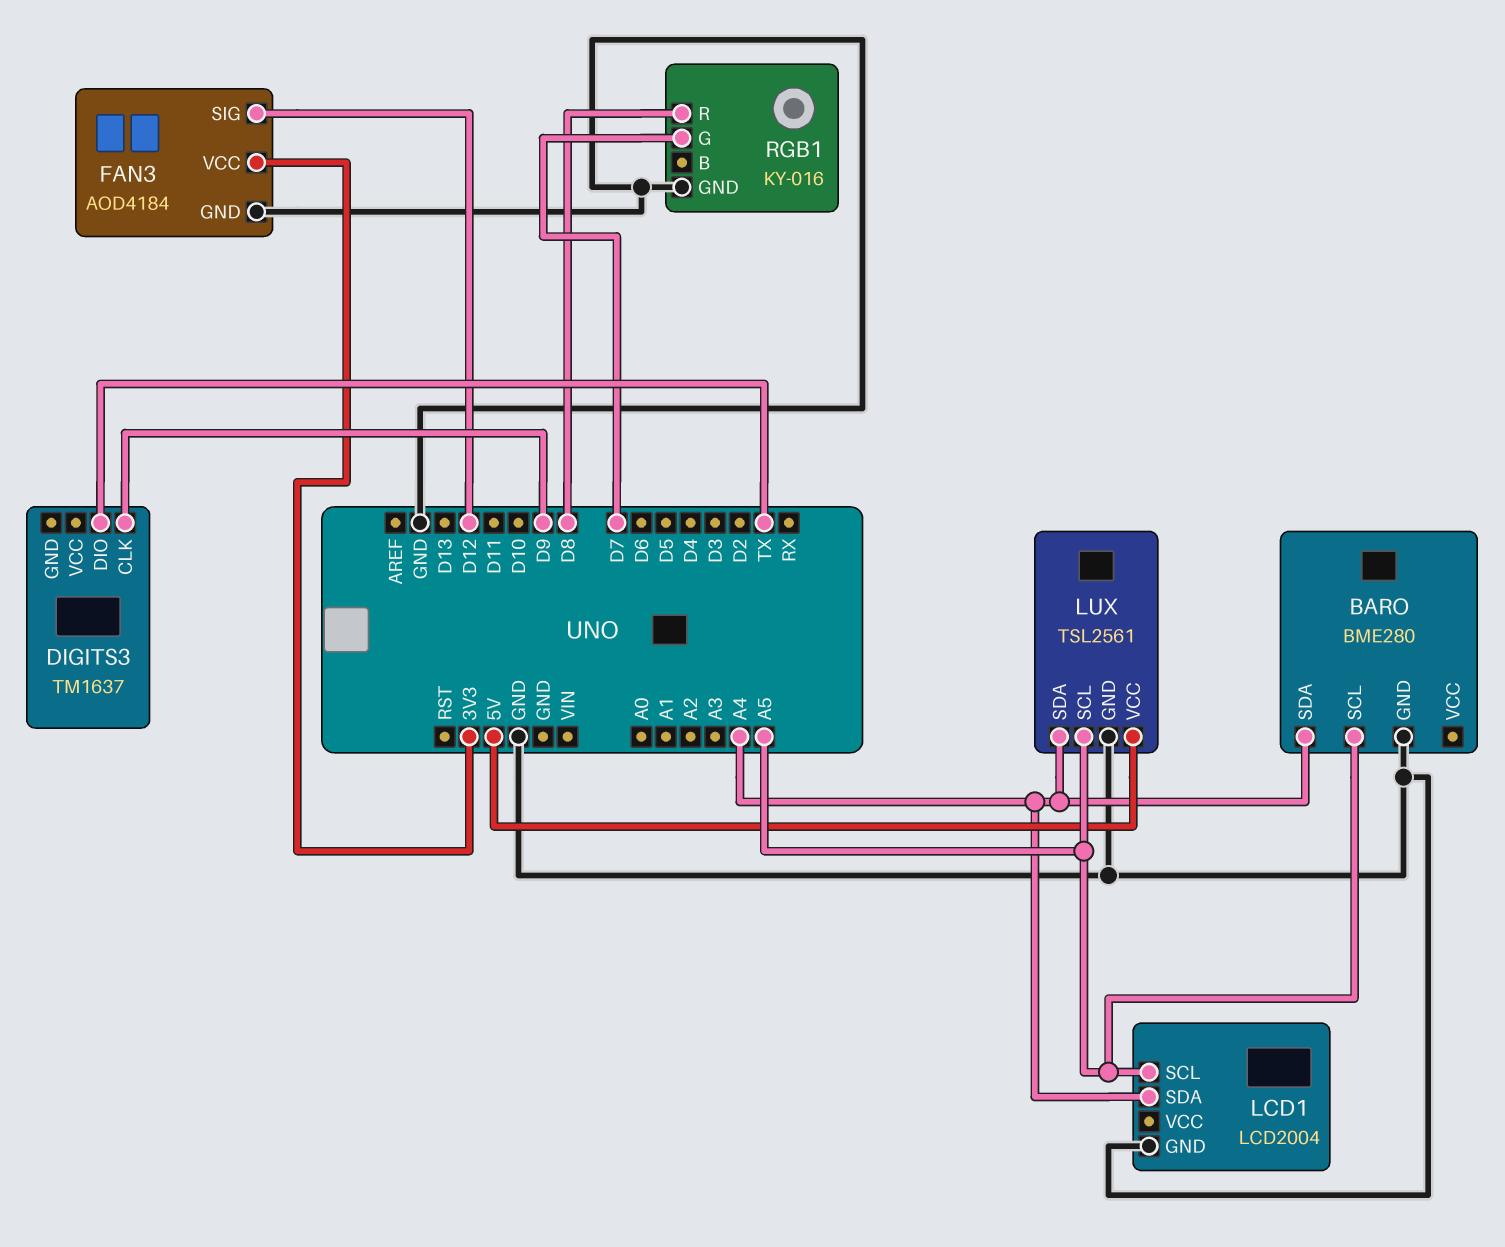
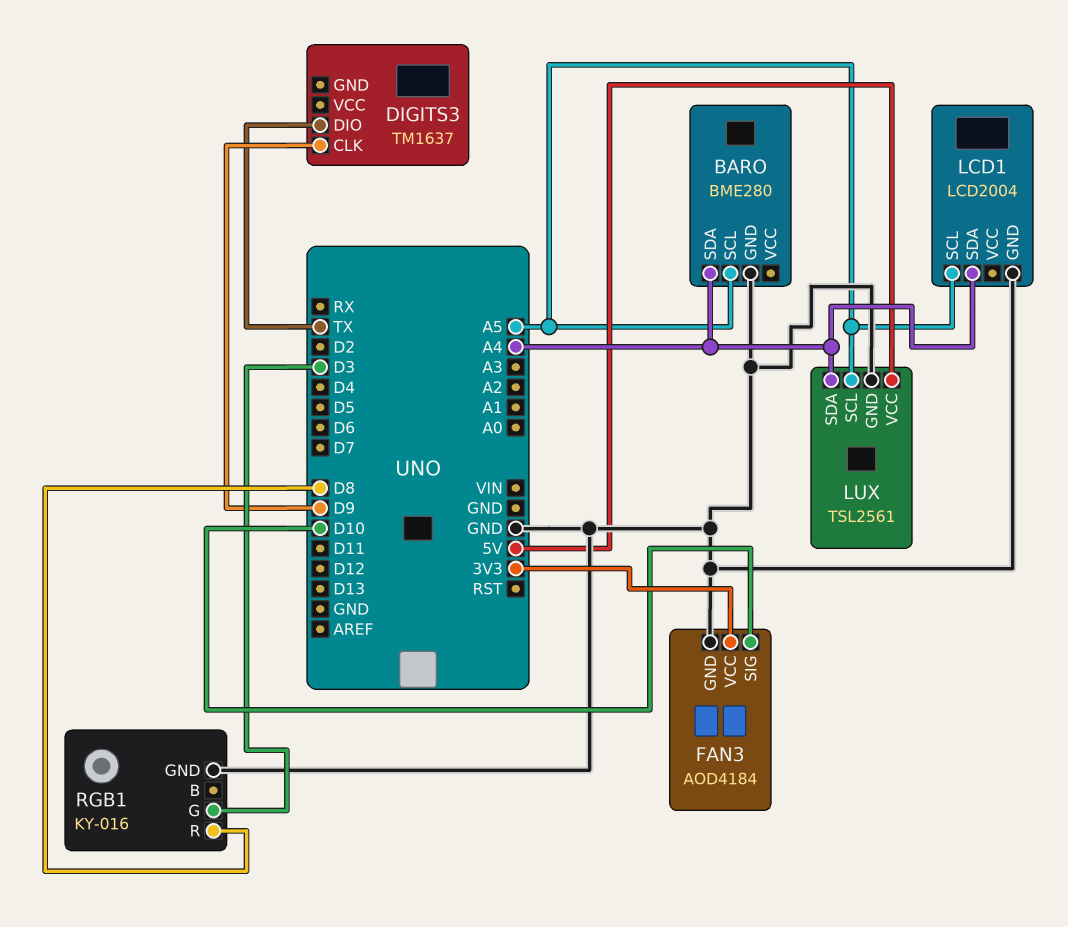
FAN3 pin SIG: D12 -> D10
RGB1 pin G: D7 -> D3

